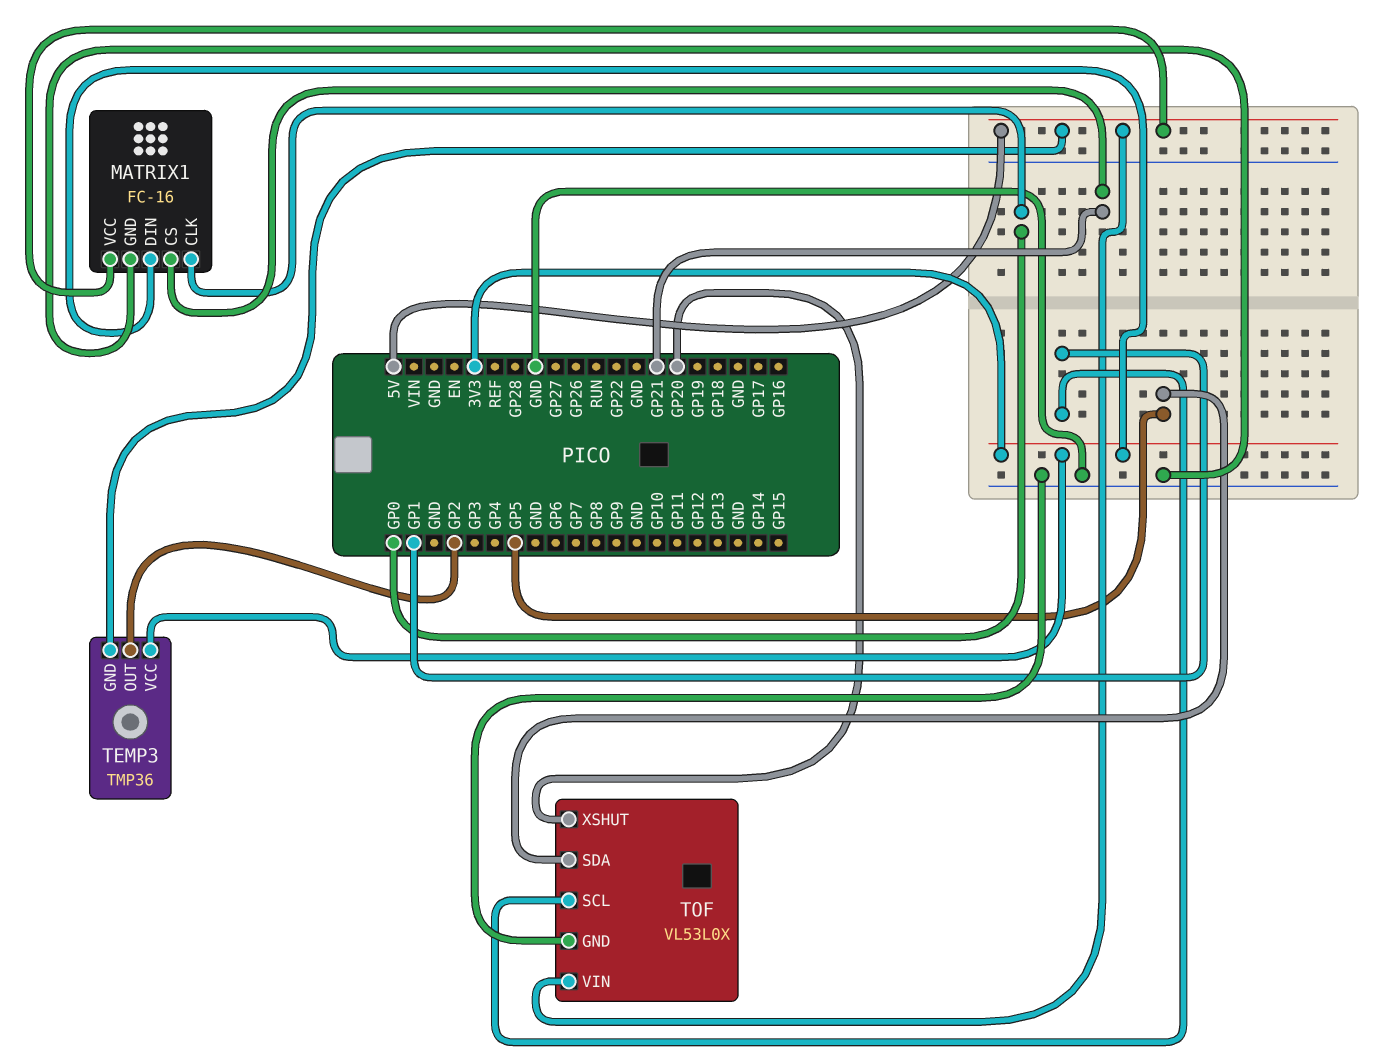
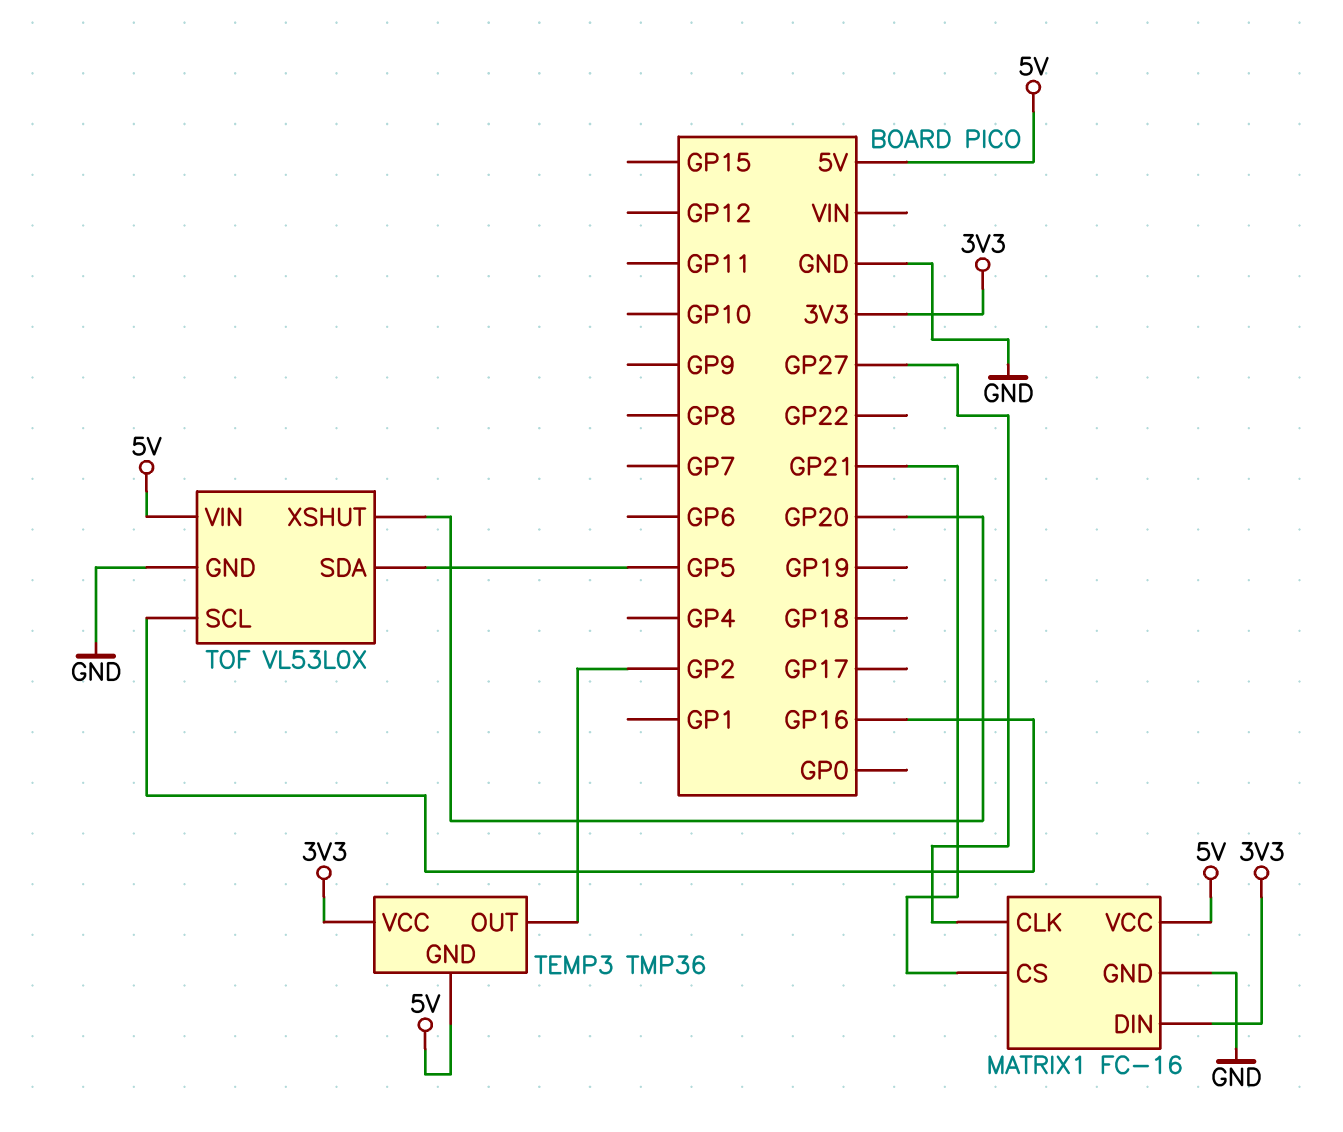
MATRIX1 pin CLK: GP0 -> GP27
TOF pin SCL: GP1 -> GP16

